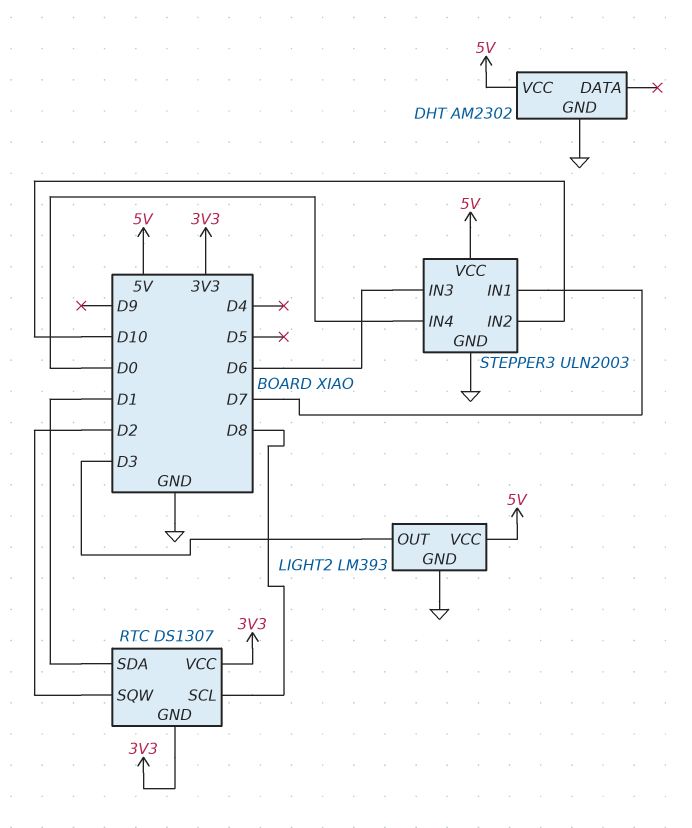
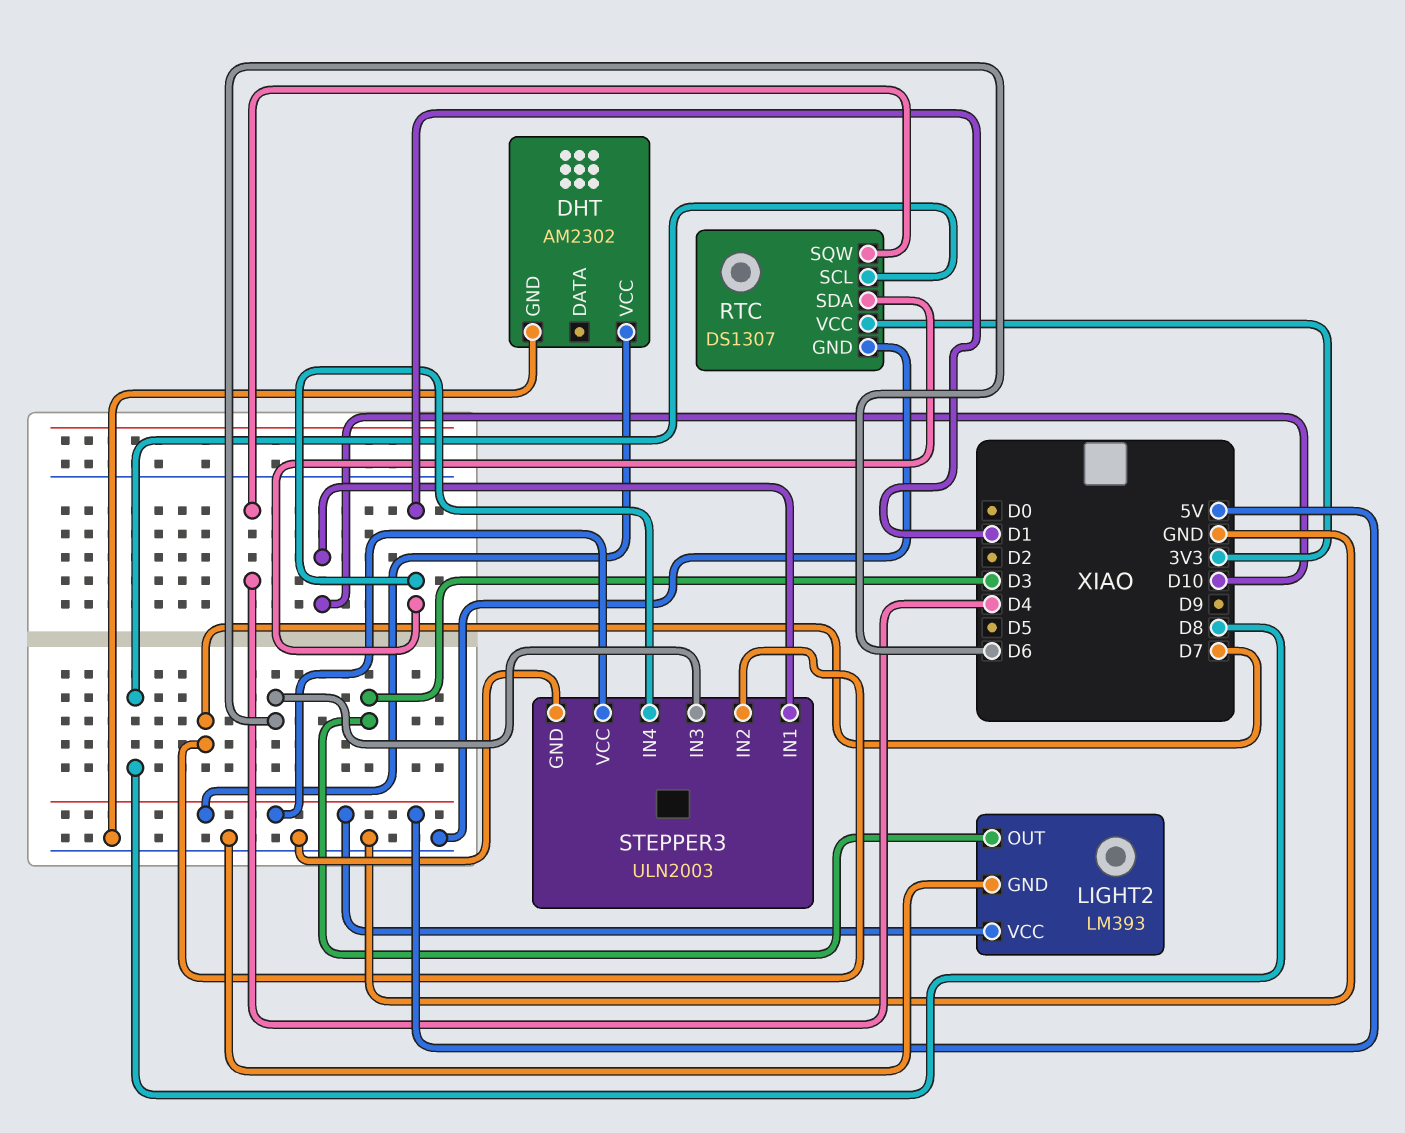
RTC pin GND: 3V3 -> GND
RTC pin SQW: D2 -> D4
STEPPER3 pin IN1: D7 -> D10
STEPPER3 pin IN2: D10 -> D7
STEPPER3 pin IN4: D0 -> D1

